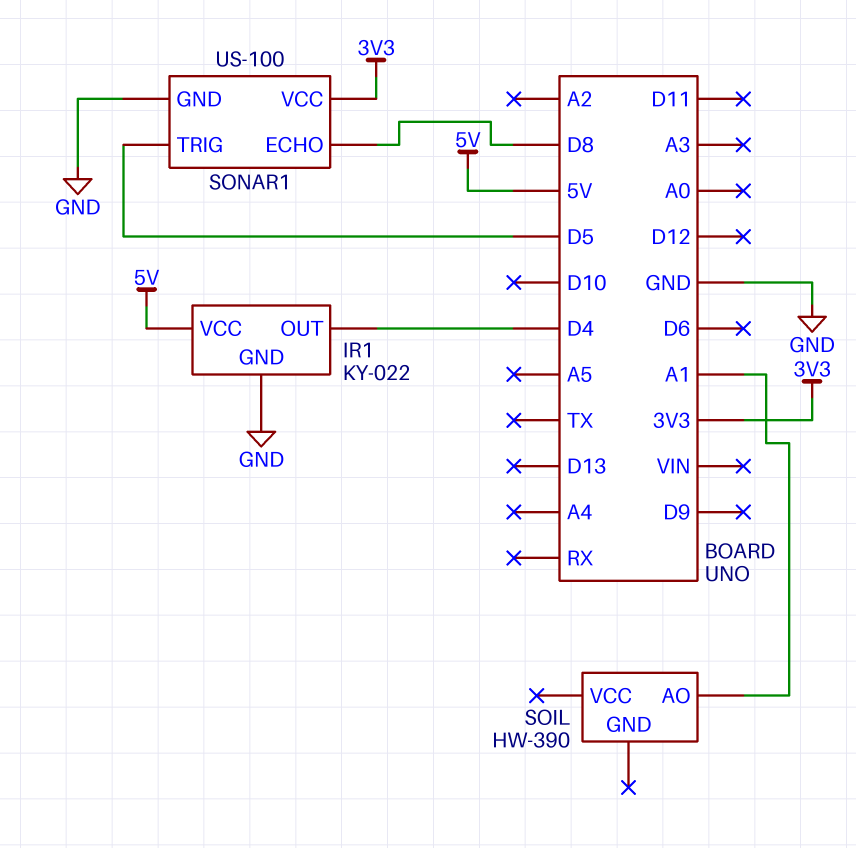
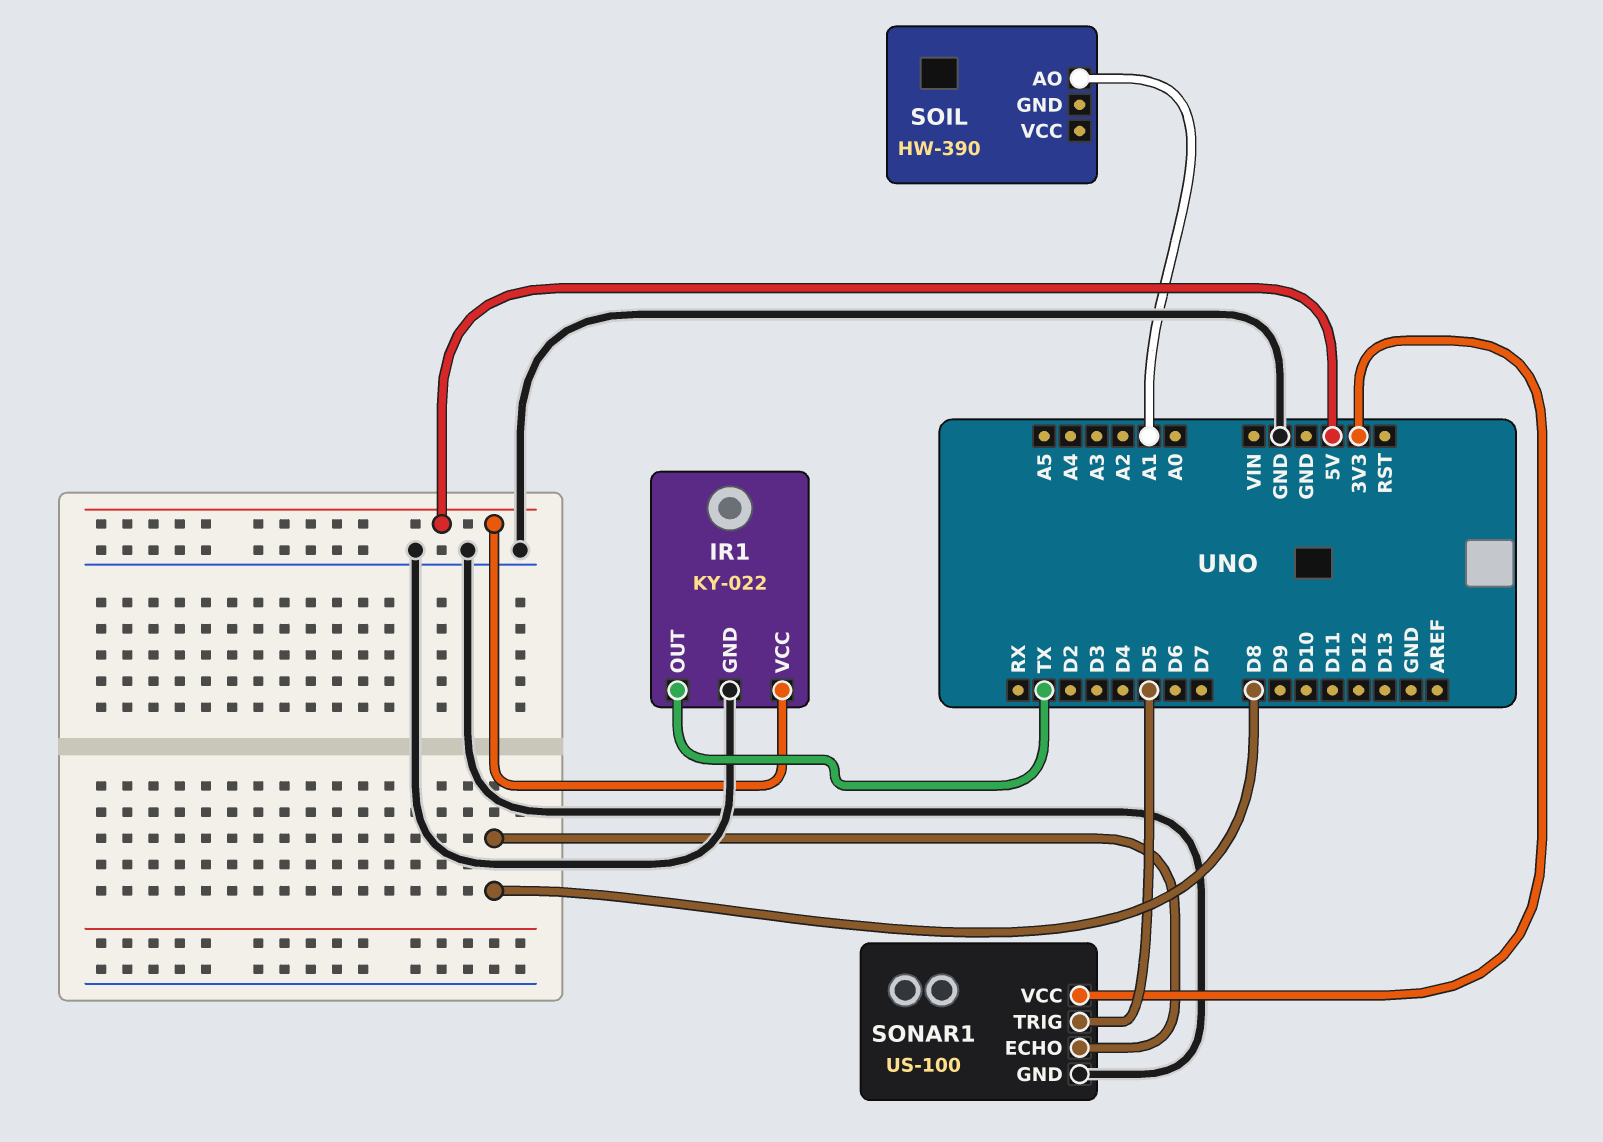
IR1 pin OUT: D4 -> TX

